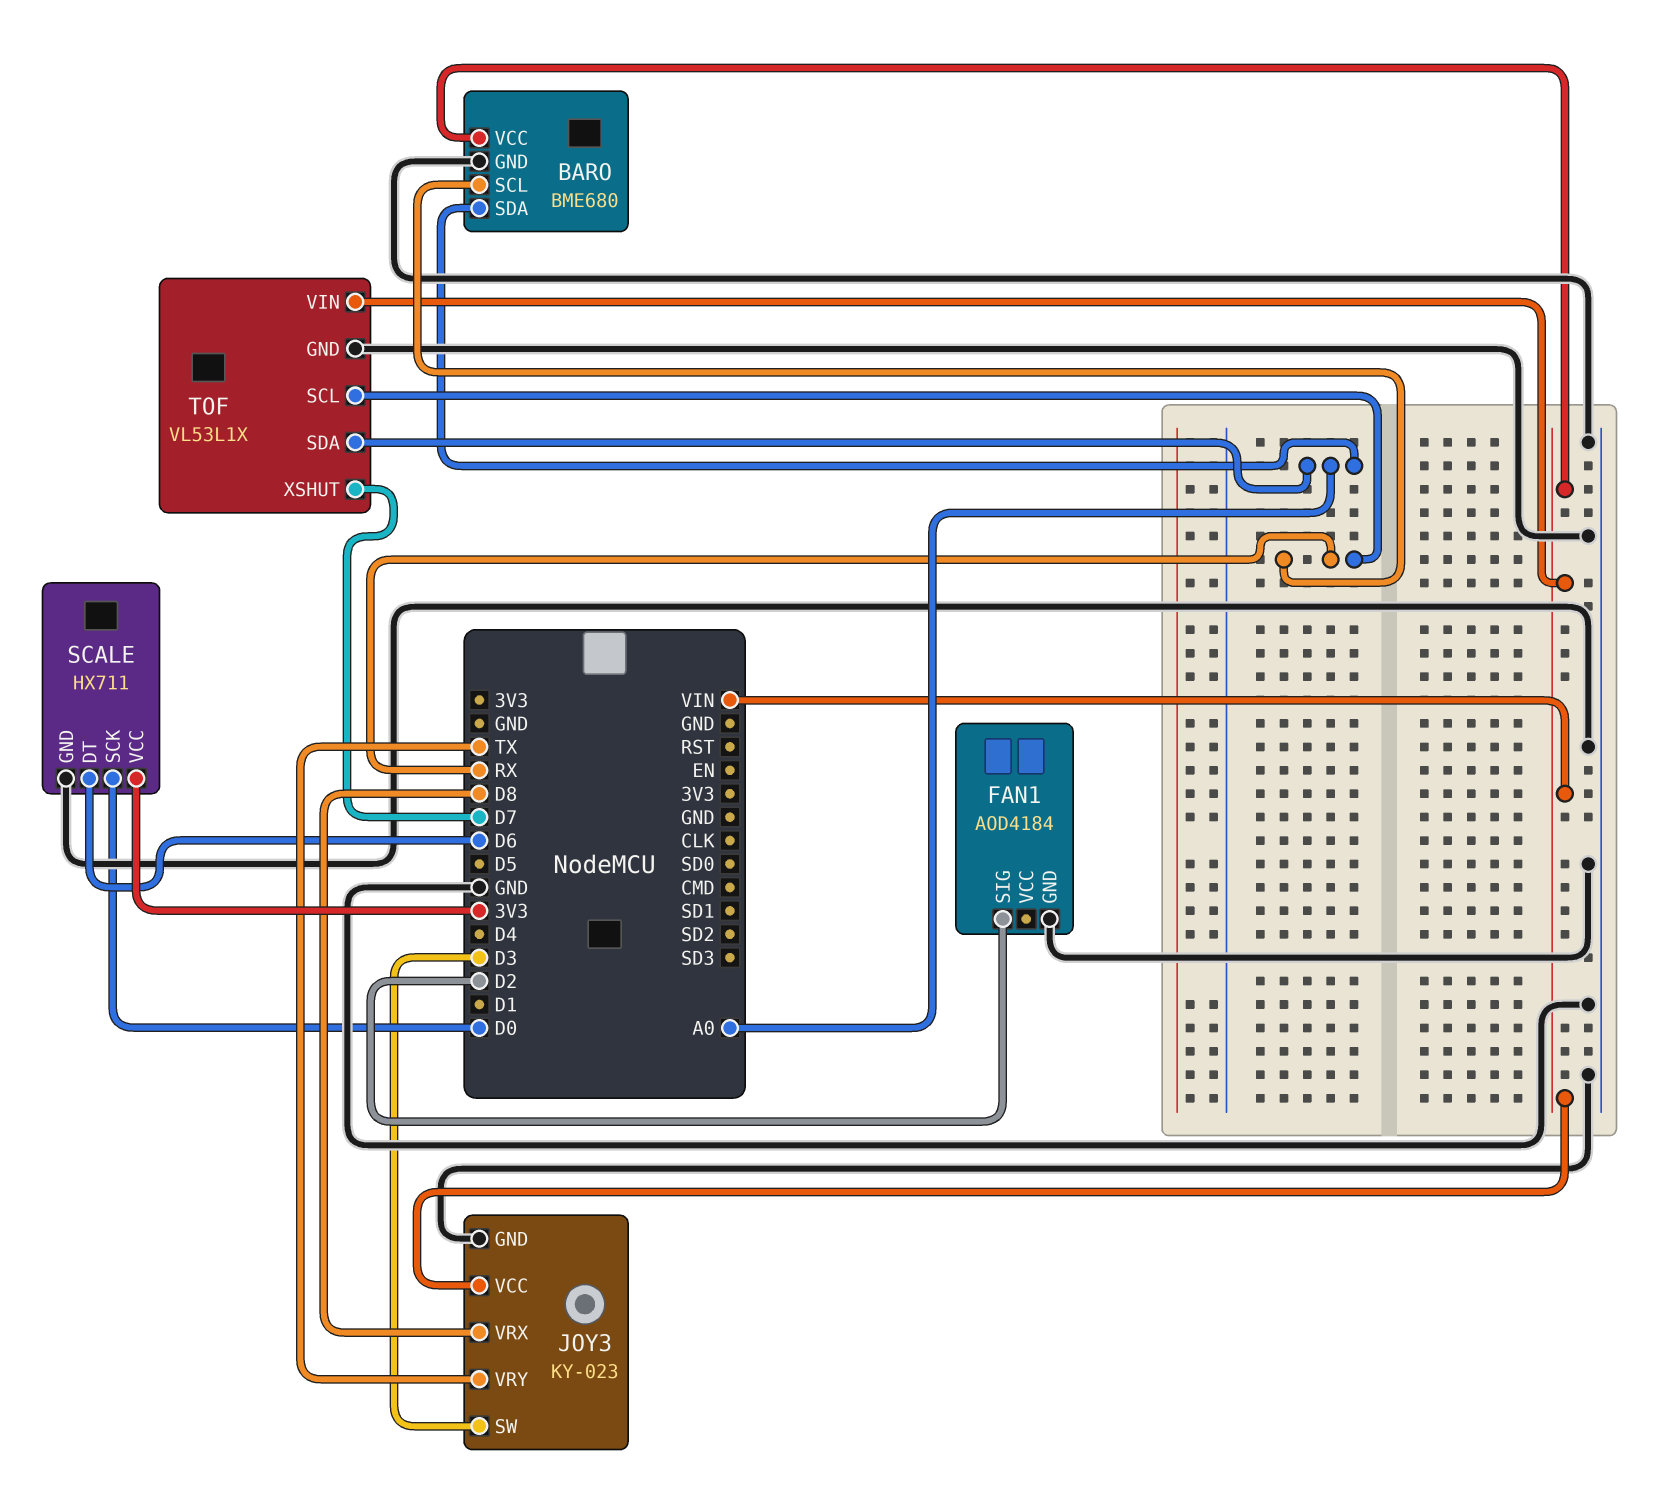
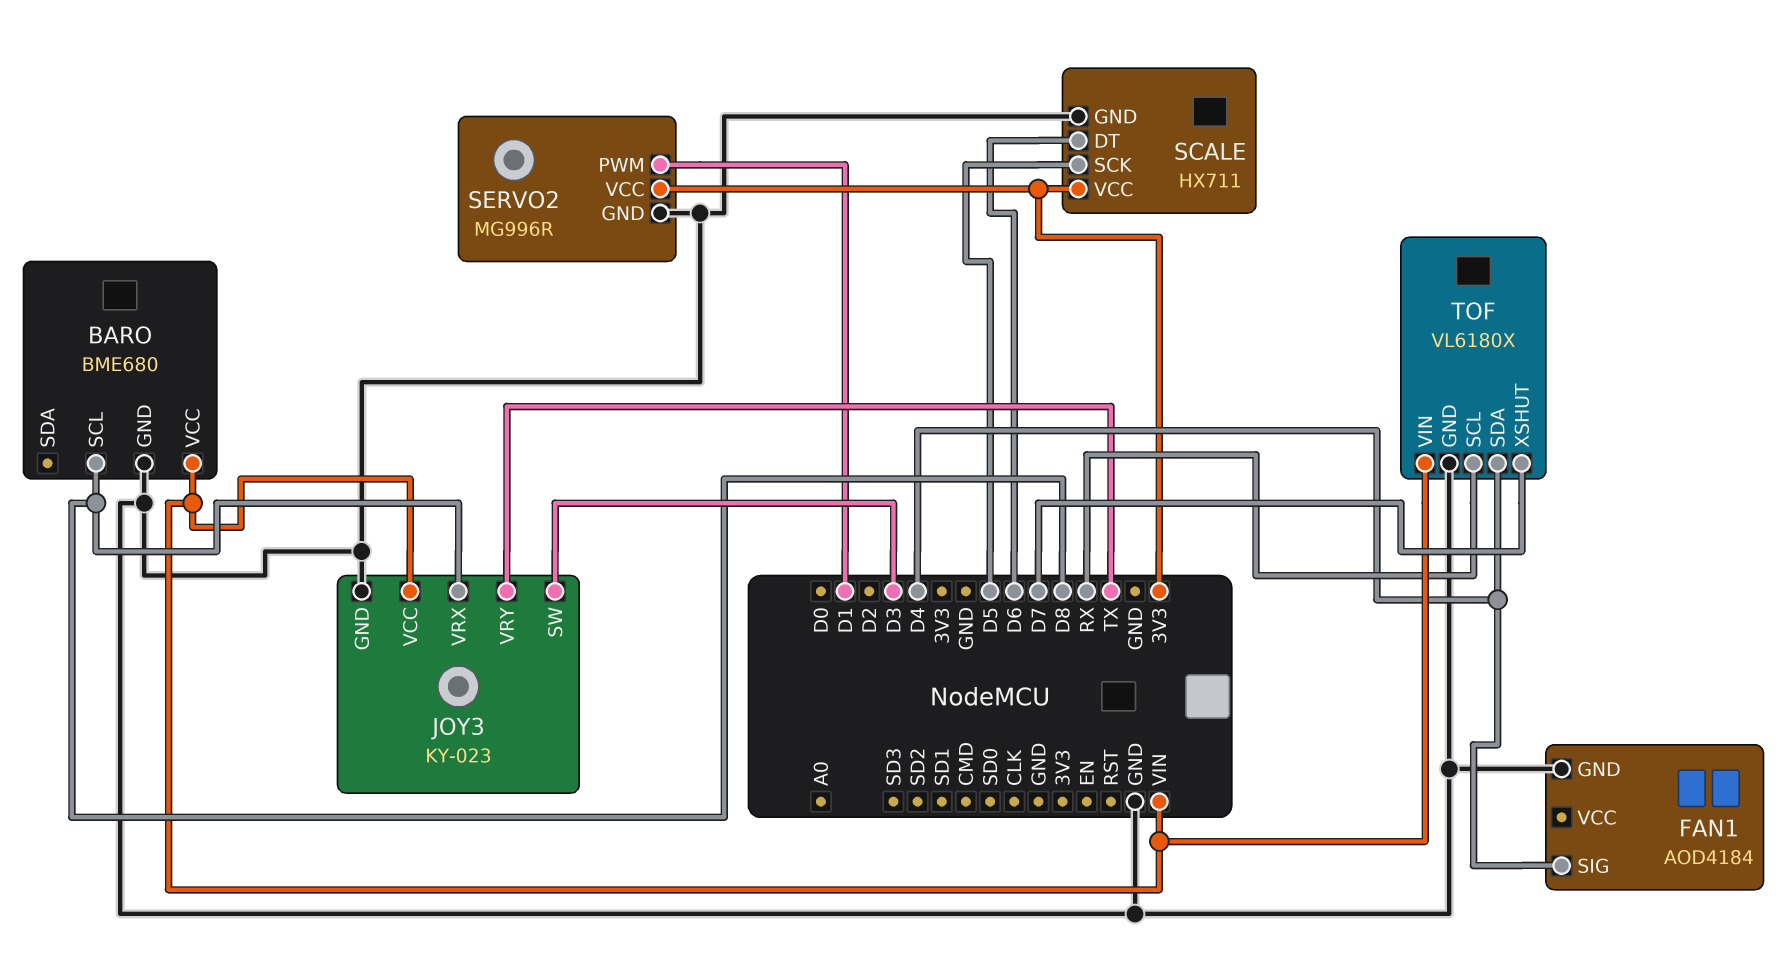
BARO pin SCL: RX -> D8
BARO pin SDA: A0 -> none
FAN1 pin SIG: D2 -> D4
SCALE pin SCK: D0 -> D5
SERVO2: none -> MG996R
SERVO2 pin GND: none -> GND
SERVO2 pin PWM: none -> D1
SERVO2 pin VCC: none -> 3V3
TOF: VL53L1X -> VL6180X
TOF pin SDA: A0 -> D4

